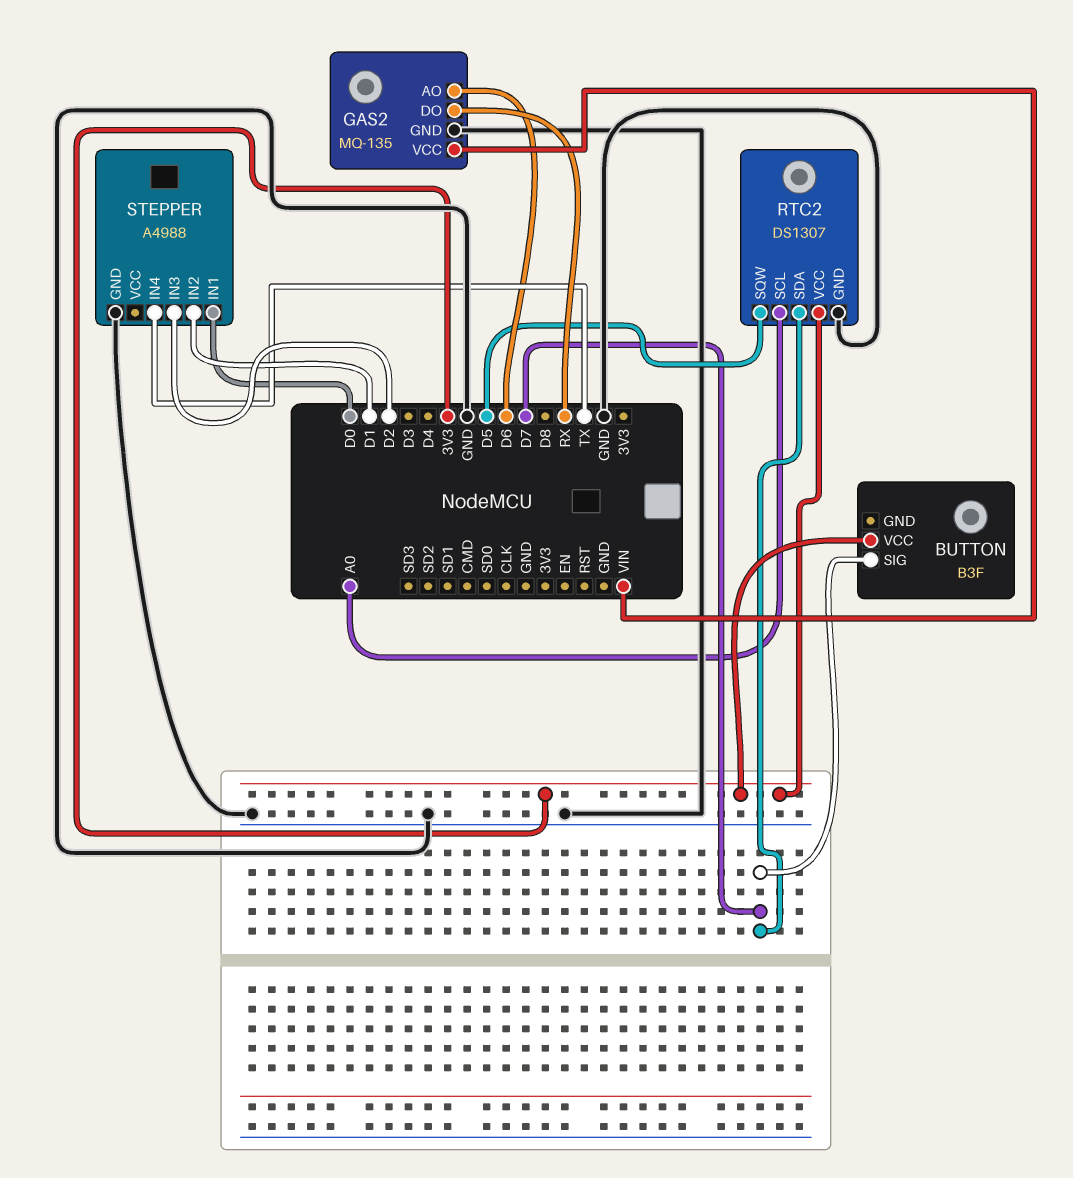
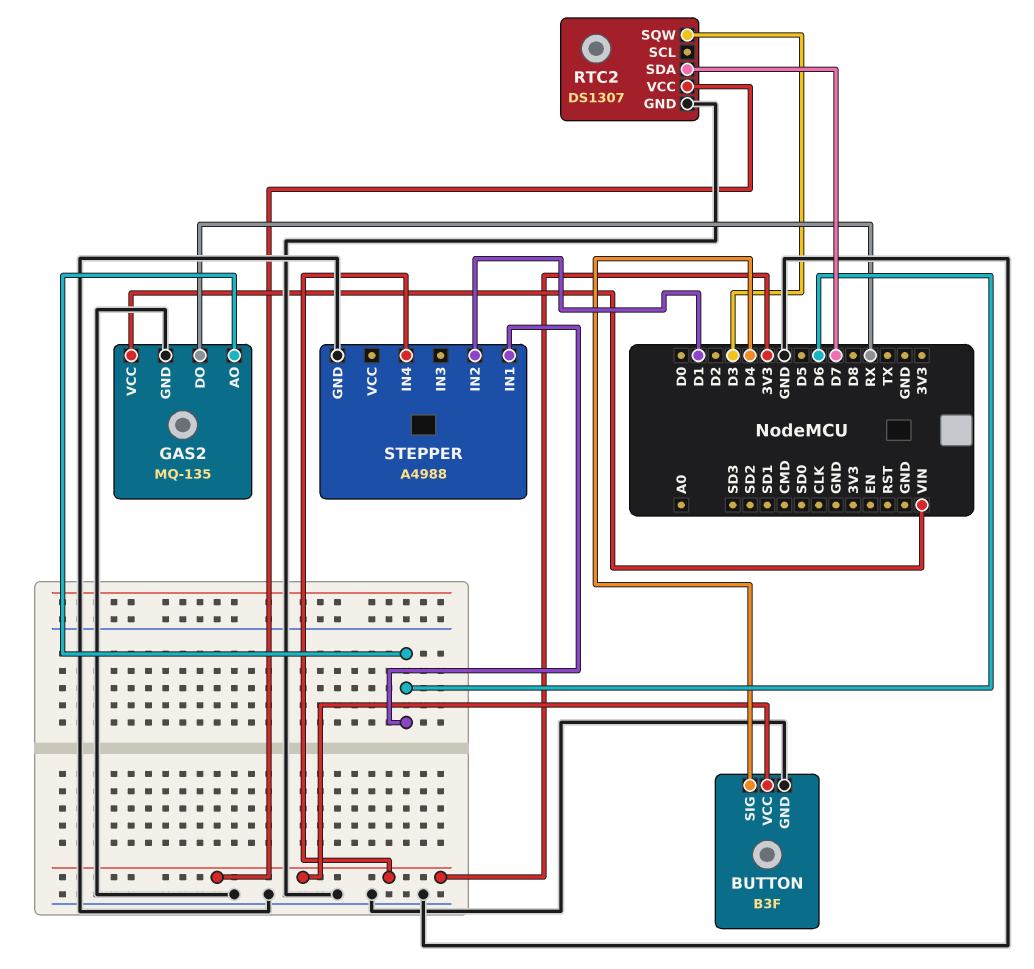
BUTTON pin GND: none -> GND
BUTTON pin SIG: D7 -> D4
RTC2 pin SCL: A0 -> none
RTC2 pin SQW: D5 -> D3
STEPPER pin IN1: D0 -> D6
STEPPER pin IN3: D2 -> none
STEPPER pin IN4: TX -> 3V3

